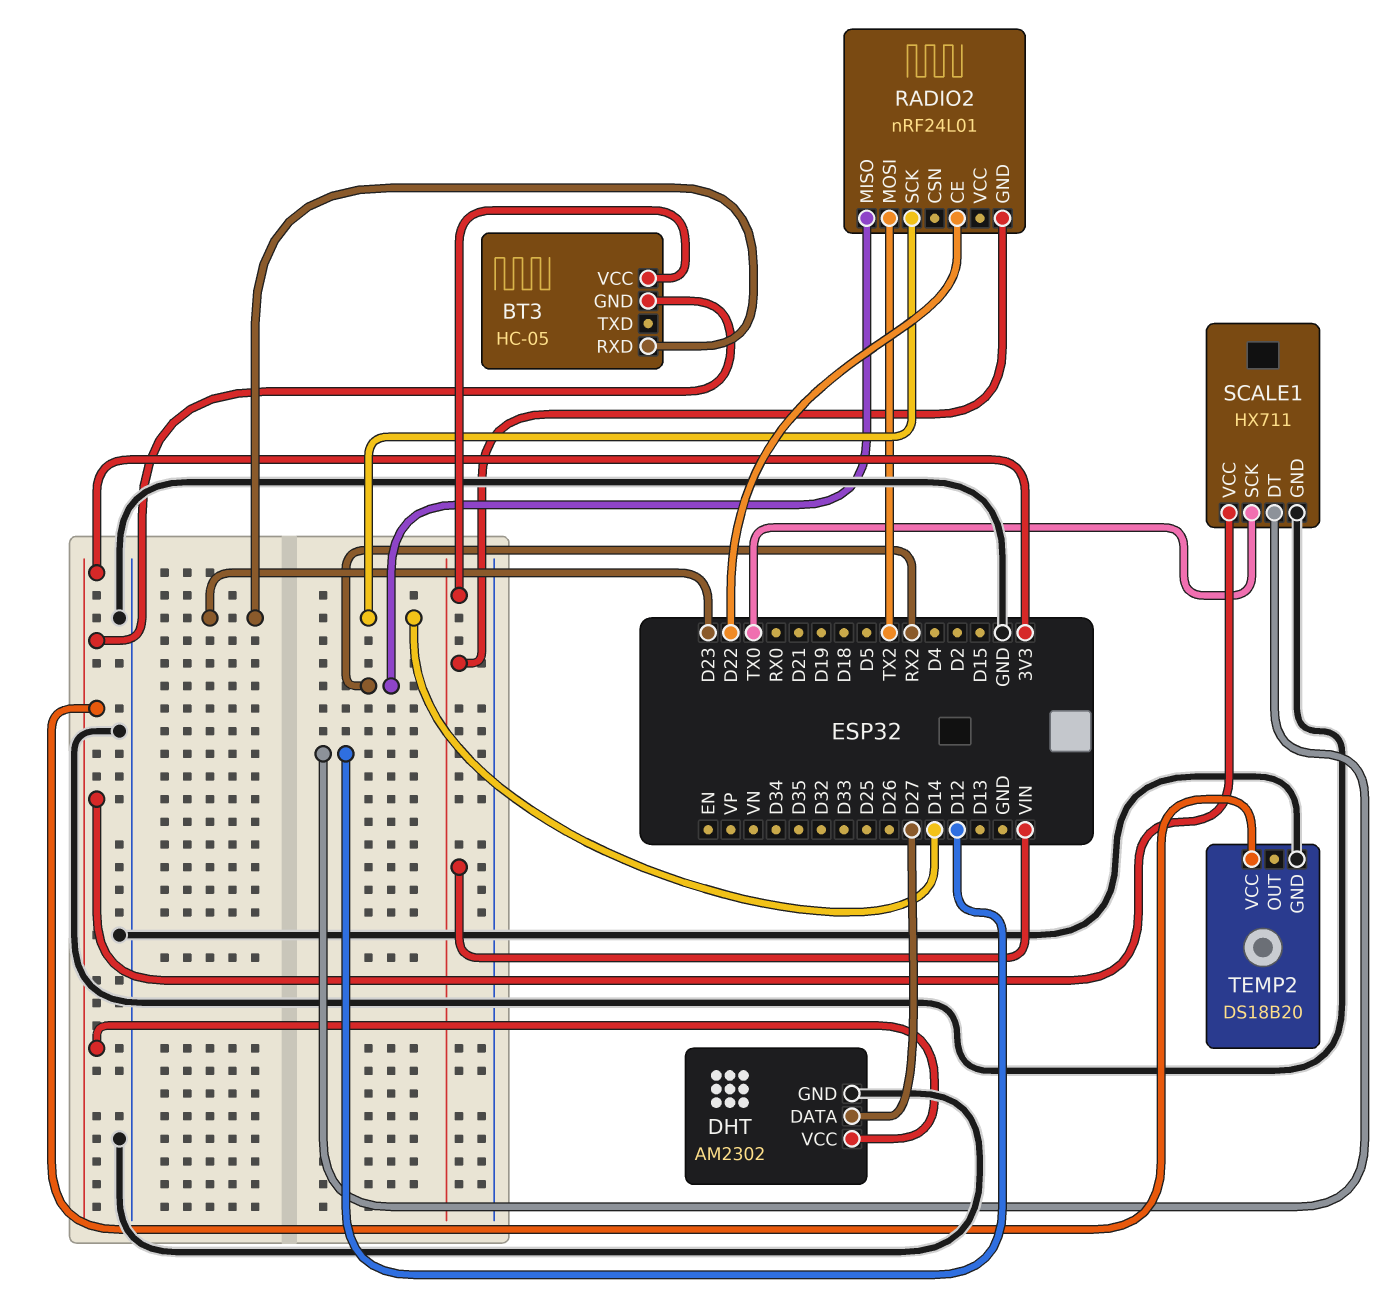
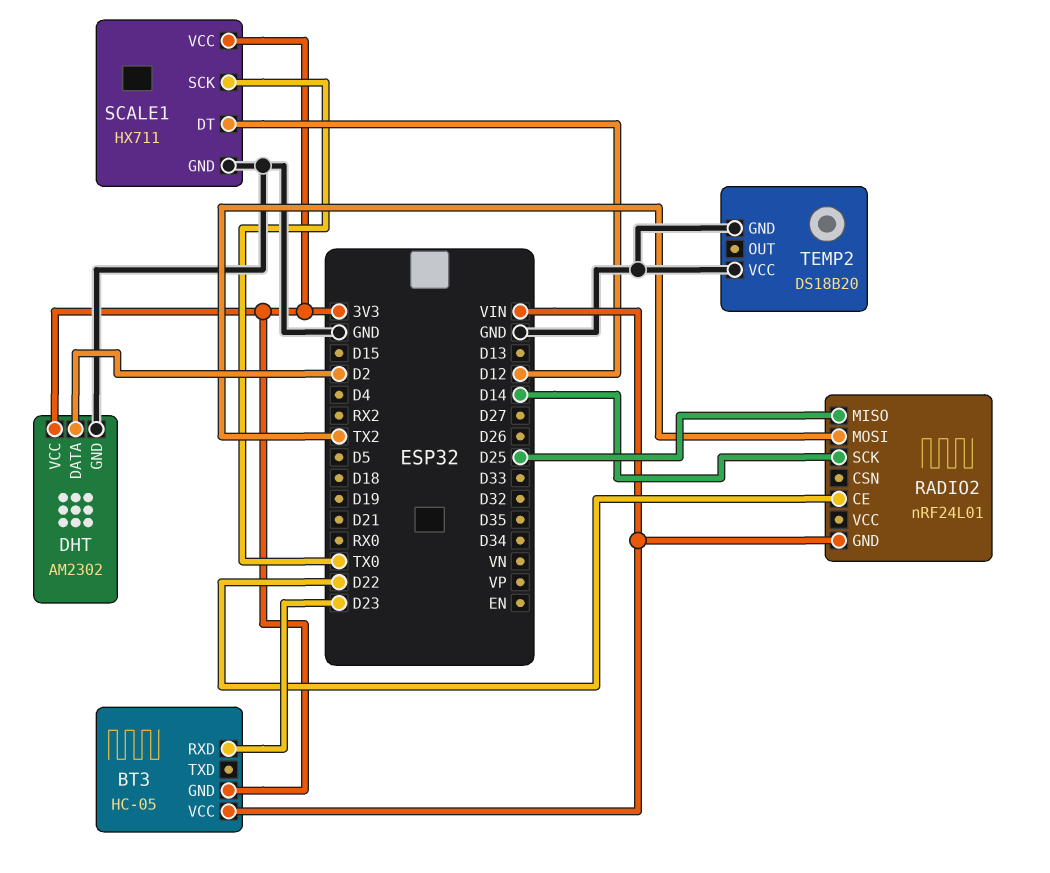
DHT pin DATA: D27 -> D2
RADIO2 pin MISO: RX2 -> D25
TEMP2 pin VCC: 3V3 -> GND

